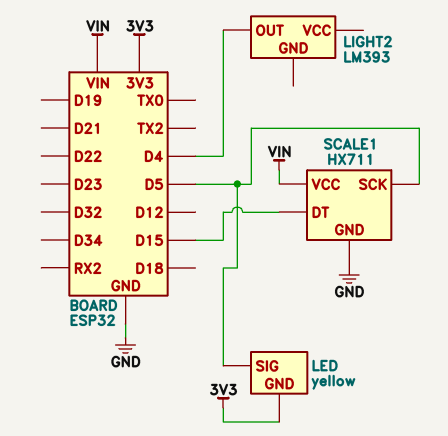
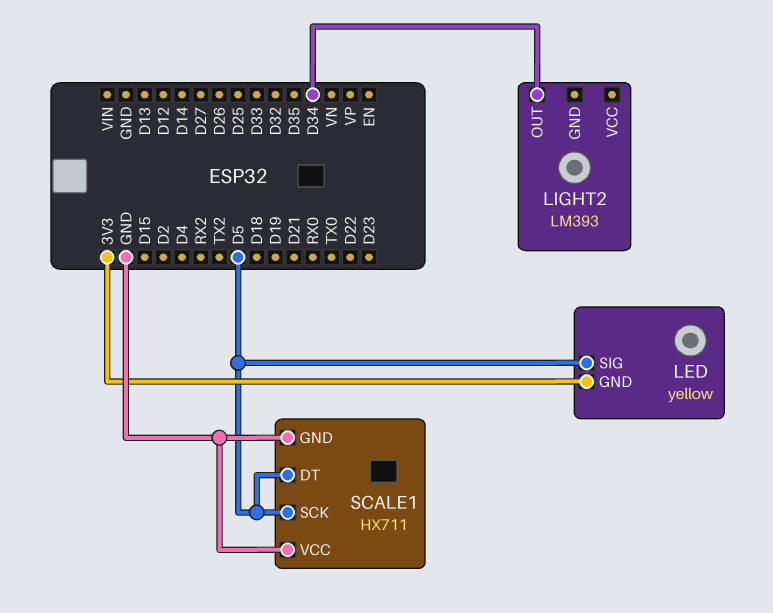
LIGHT2 pin OUT: D4 -> D34
SCALE1 pin DT: D15 -> D5
SCALE1 pin VCC: VIN -> GND

